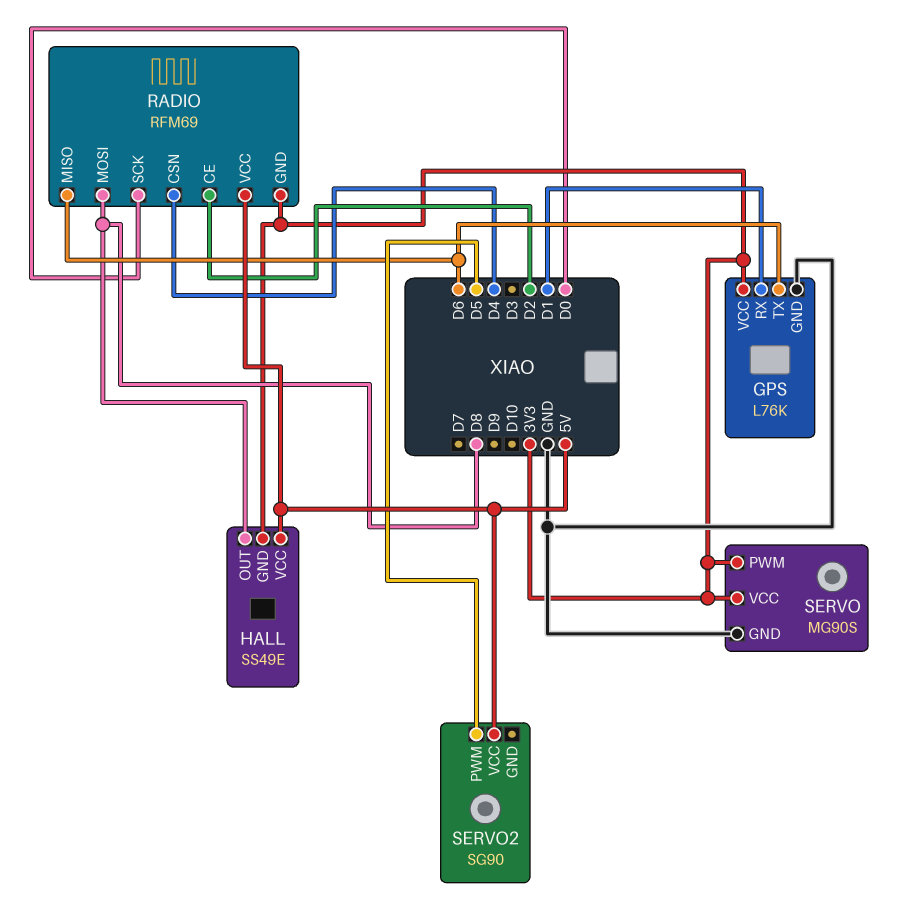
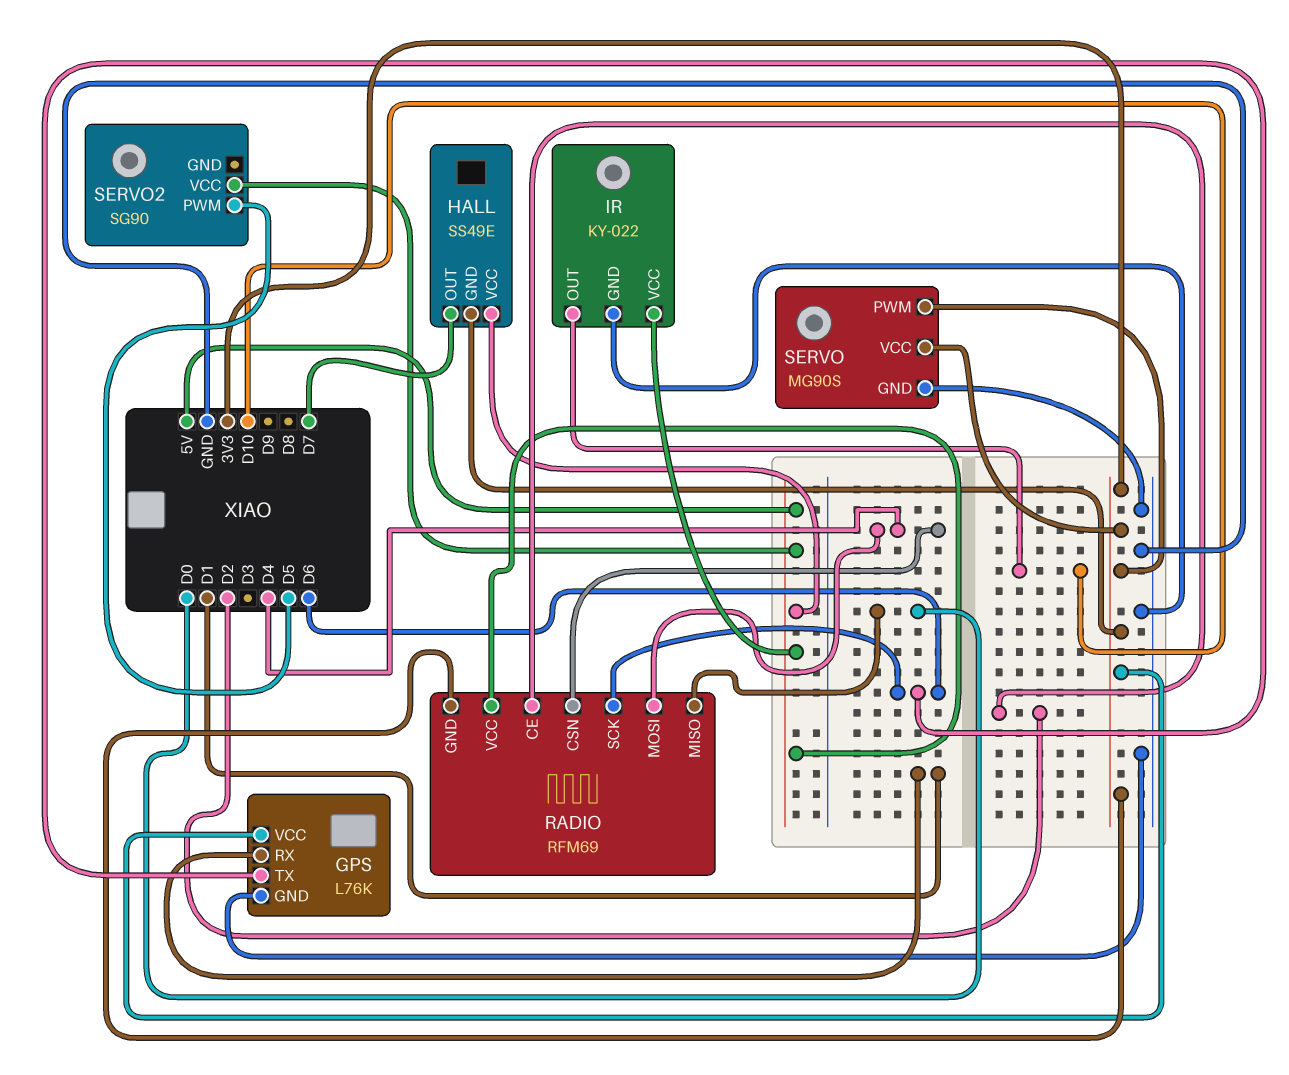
HALL pin OUT: D8 -> D7
IR: none -> KY-022
IR pin GND: none -> GND
IR pin OUT: none -> D10
IR pin VCC: none -> 5V
RADIO pin MISO: D6 -> D0
RADIO pin MOSI: D8 -> D4
RADIO pin SCK: D0 -> D6

